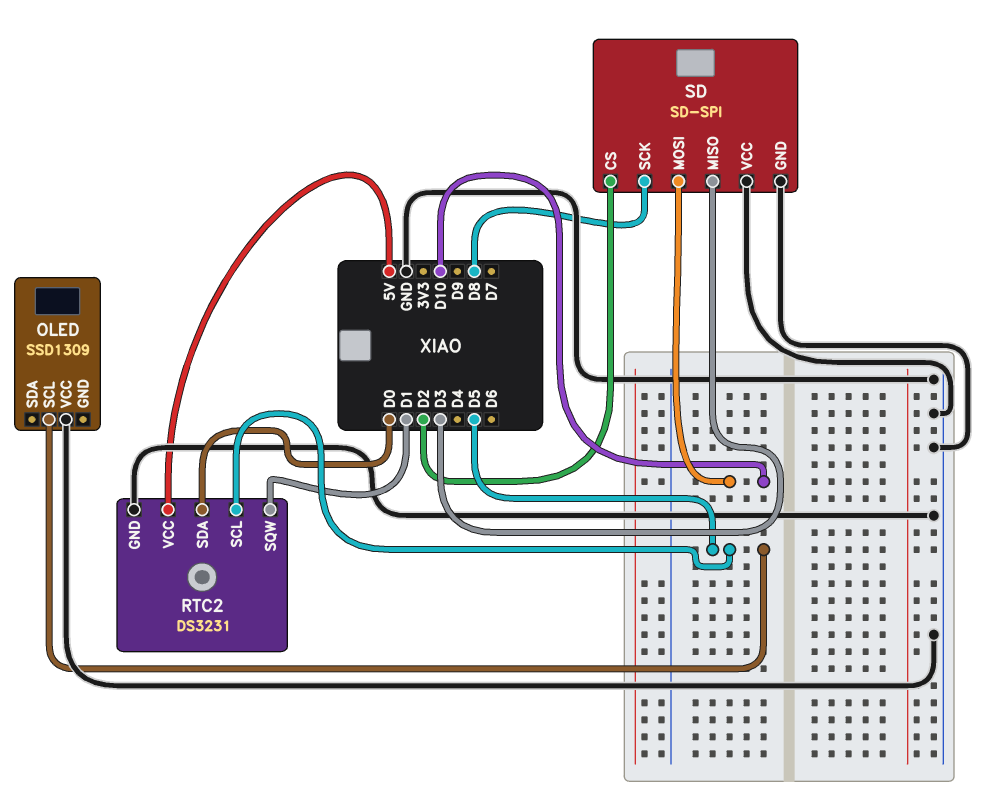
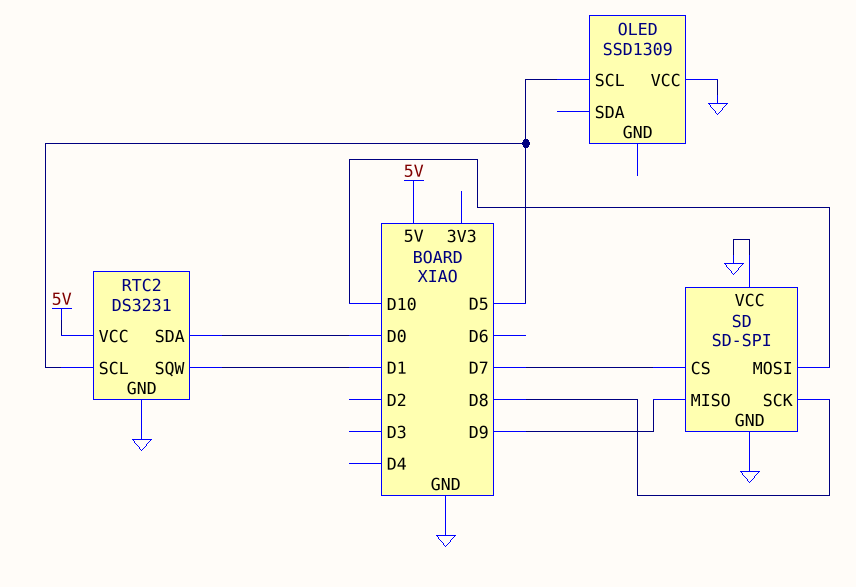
SD pin CS: D2 -> D7
SD pin MISO: D3 -> D9

